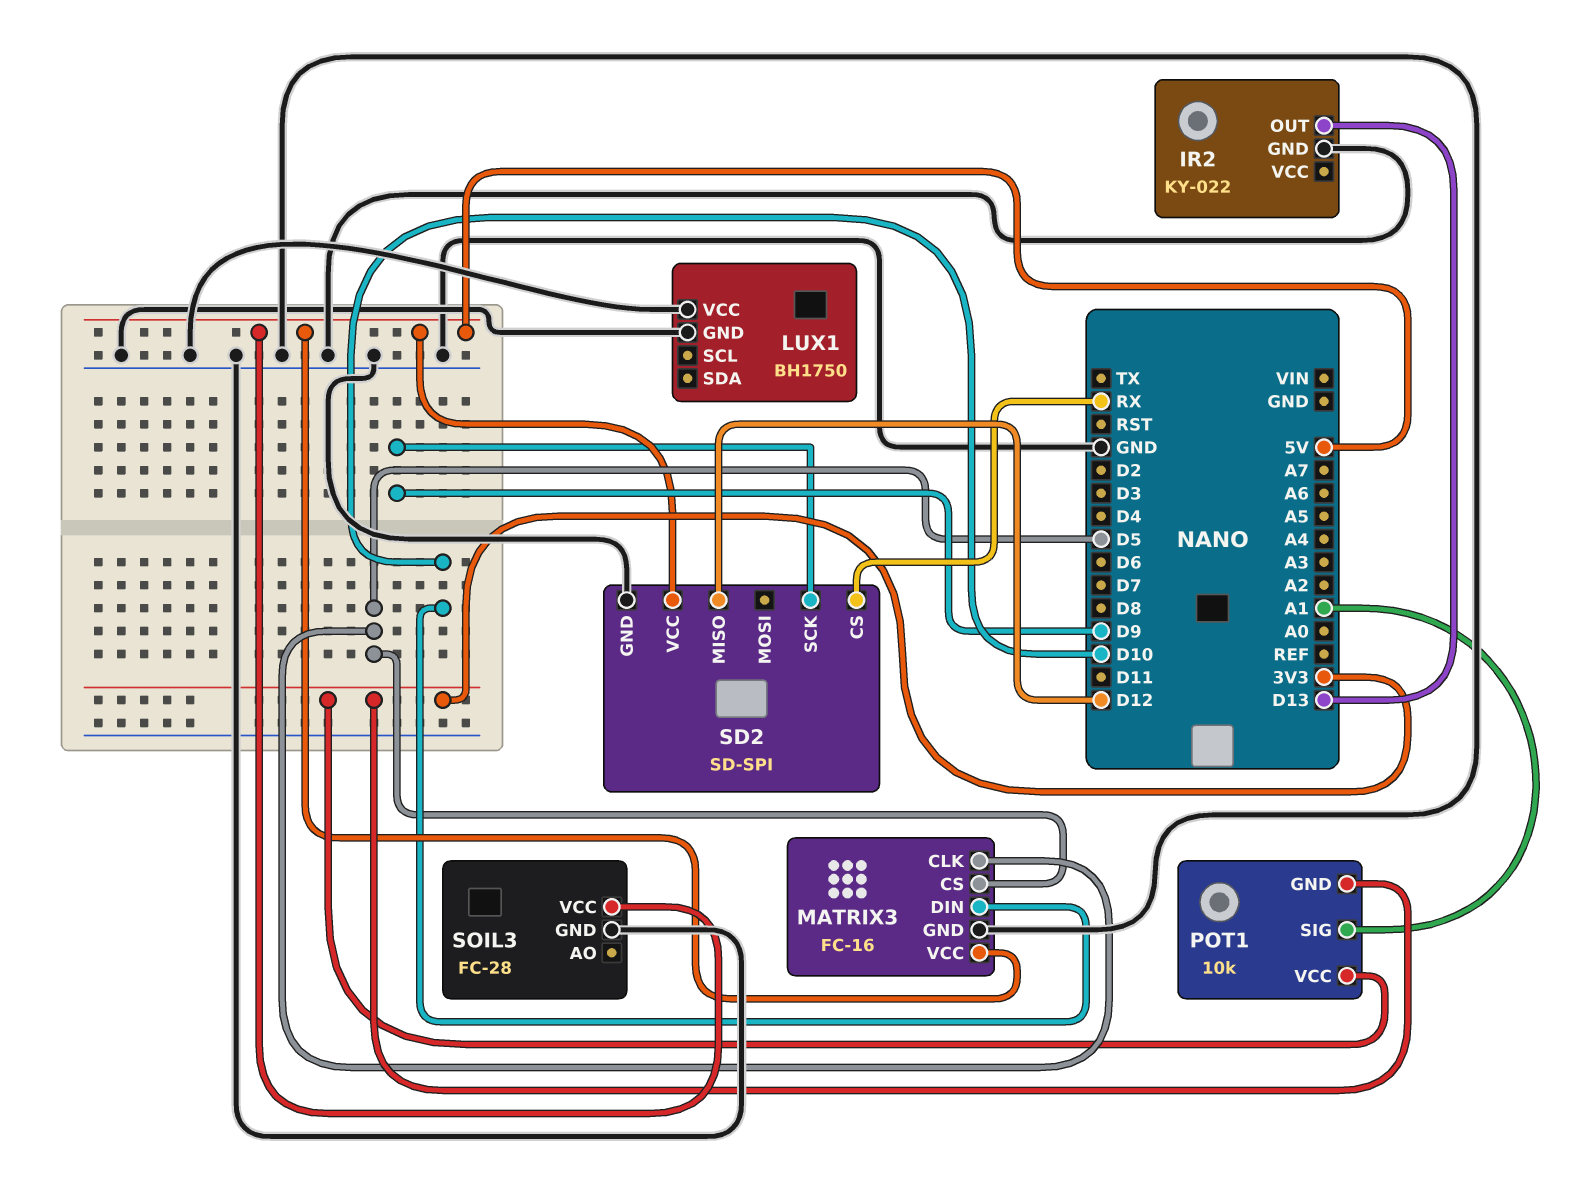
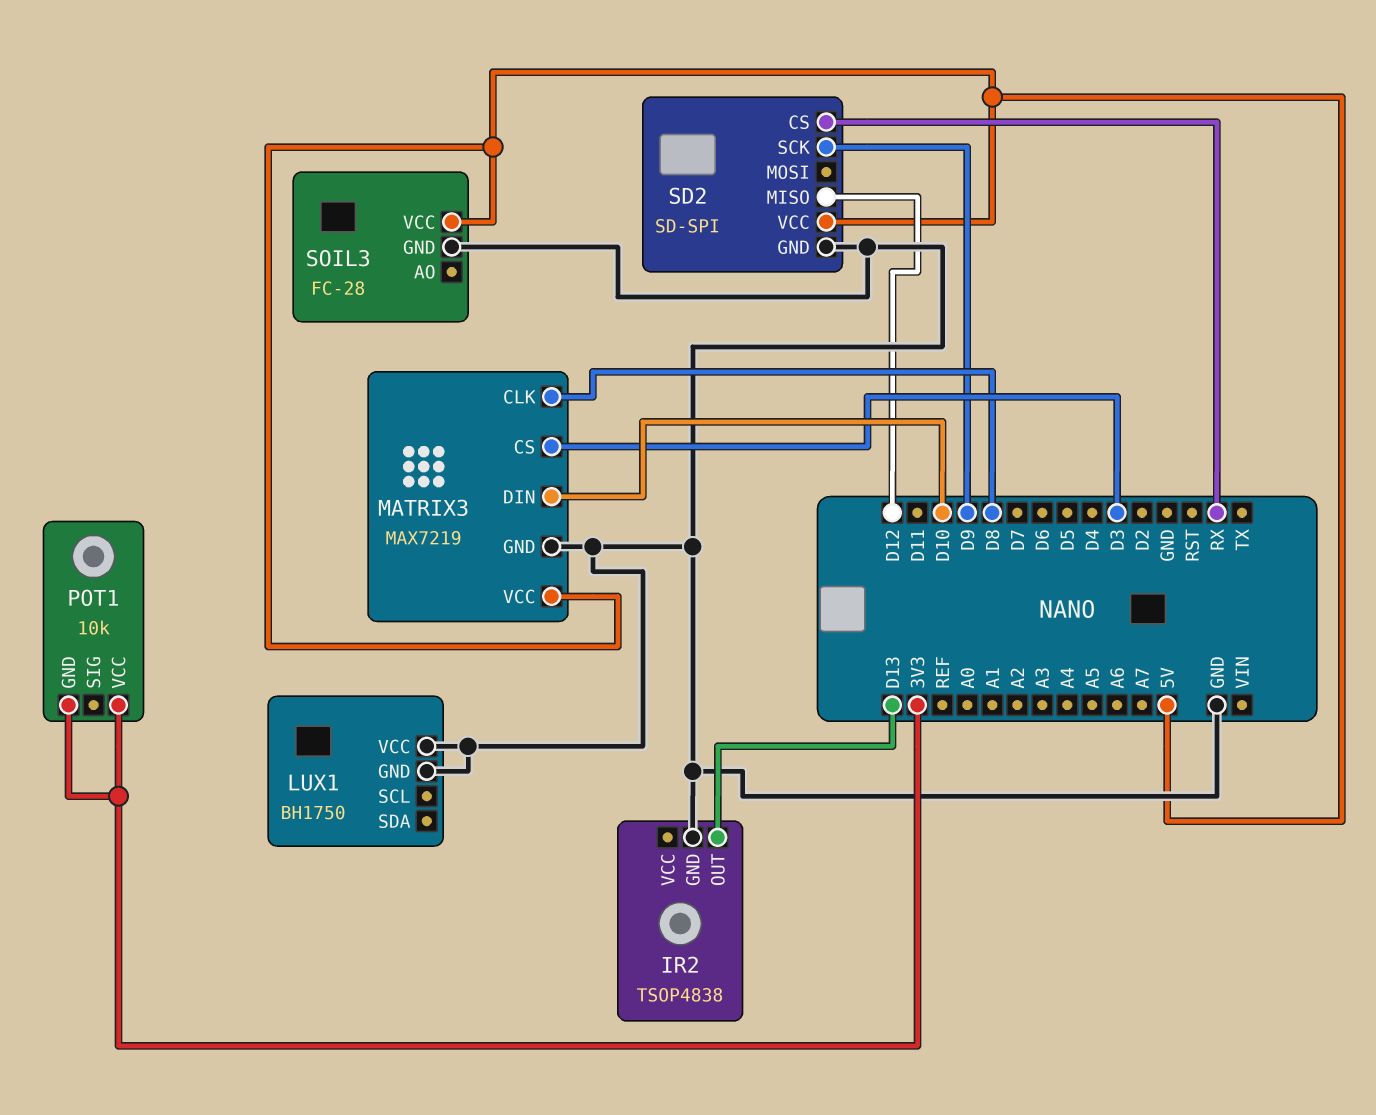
IR2: KY-022 -> TSOP4838
MATRIX3: FC-16 -> MAX7219
MATRIX3 pin CLK: D5 -> D8
MATRIX3 pin CS: D5 -> D3
POT1 pin SIG: A1 -> none

